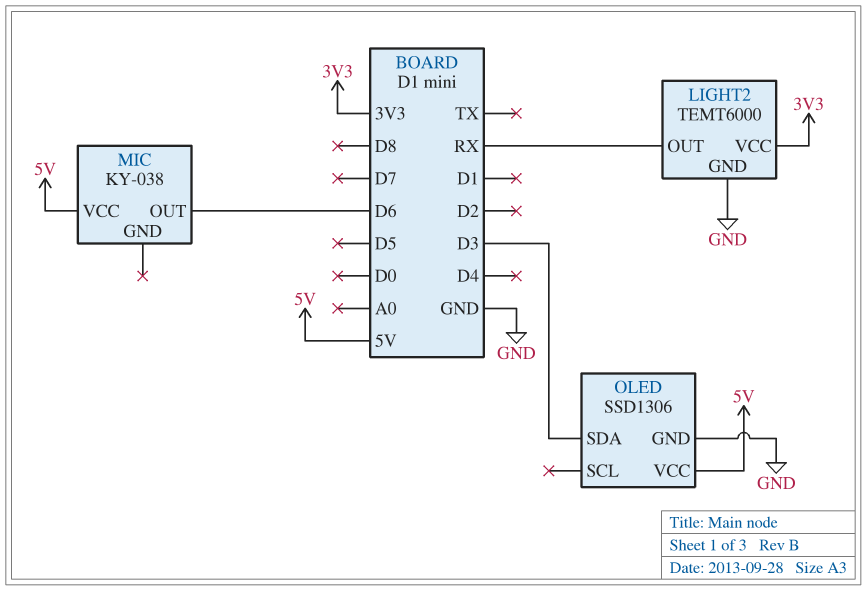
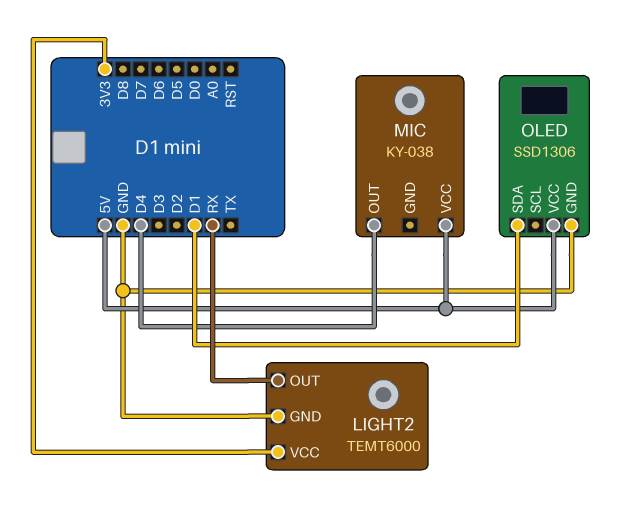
MIC pin OUT: D6 -> D4
OLED pin SDA: D3 -> D1

